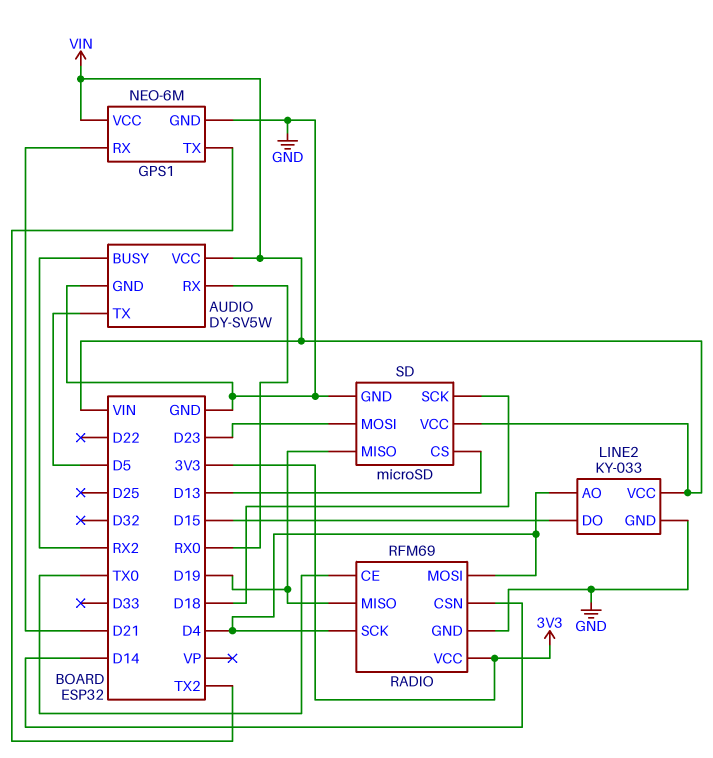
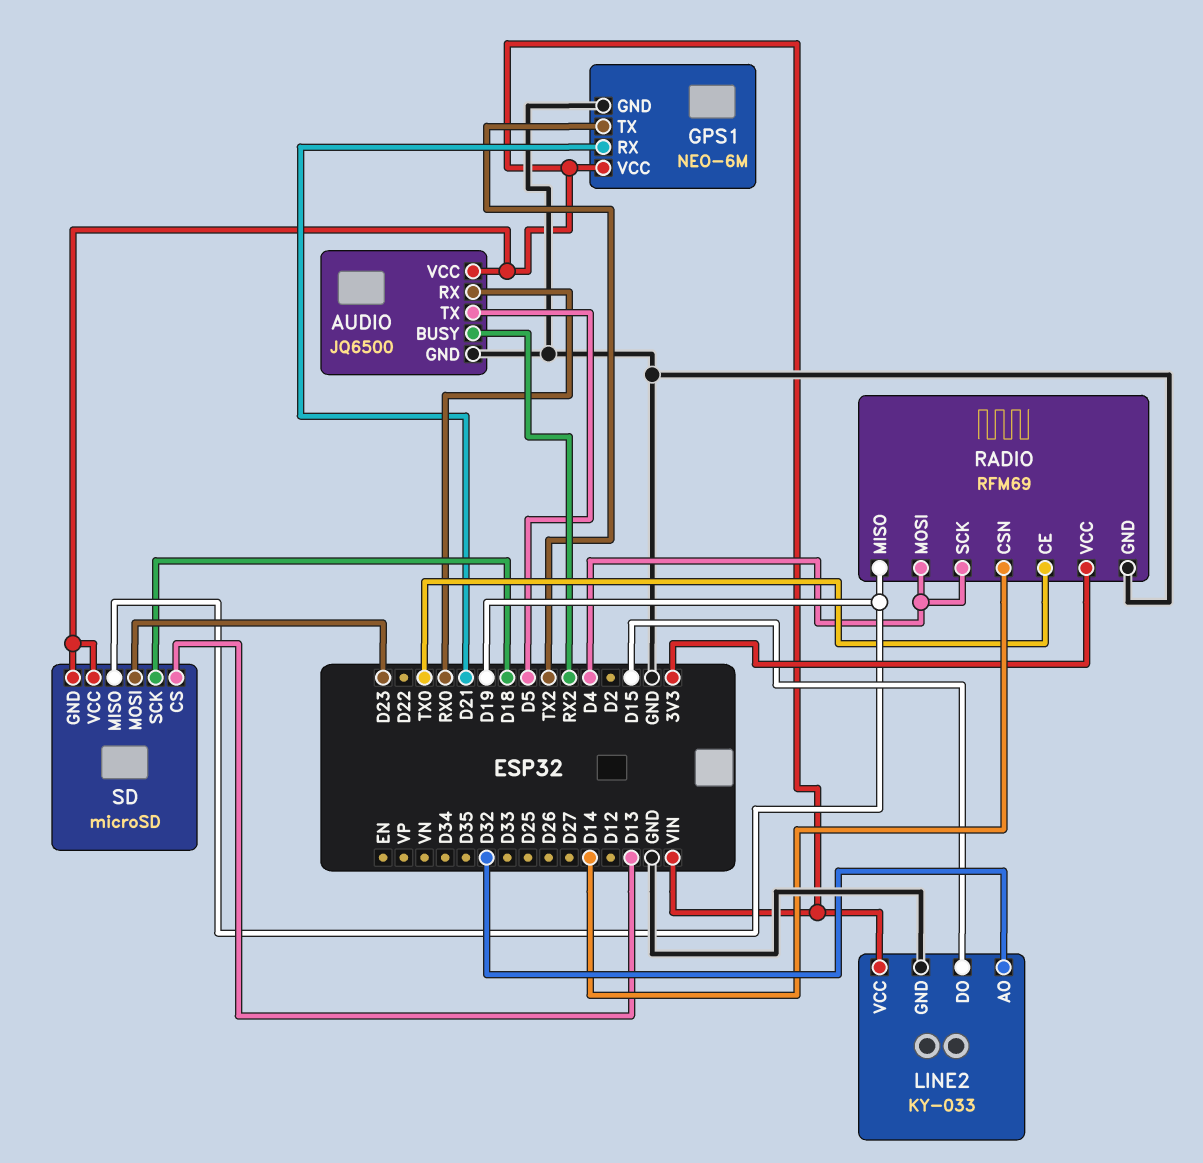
AUDIO: DY-SV5W -> JQ6500
LINE2 pin AO: D4 -> D32
SD pin GND: GND -> VIN

